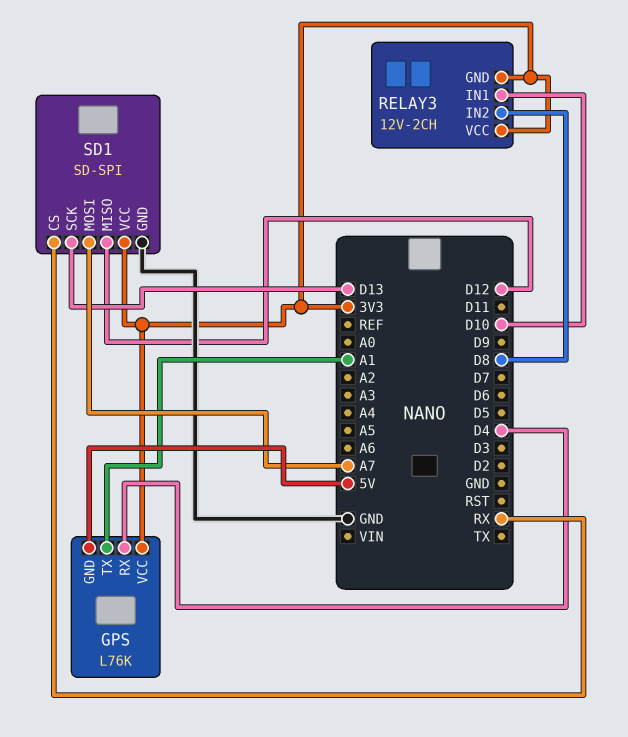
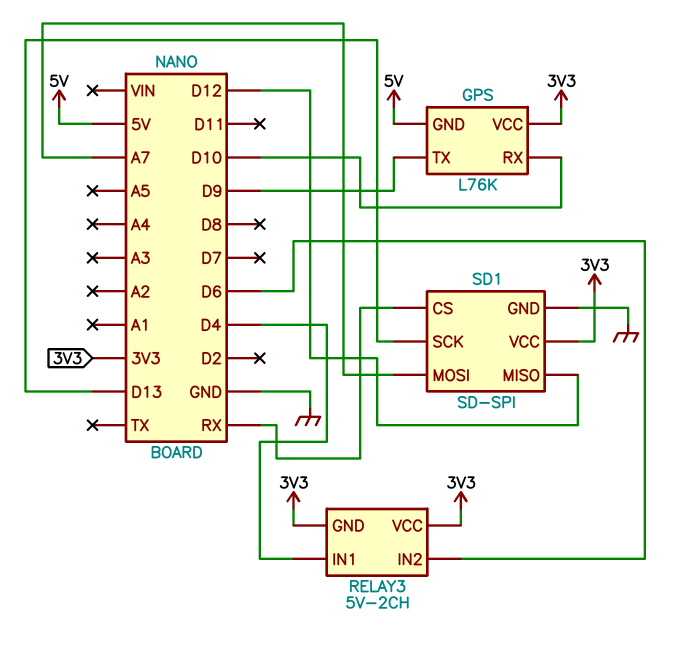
GPS pin RX: D4 -> D10
GPS pin TX: A1 -> D9
RELAY3: 12V-2CH -> 5V-2CH
RELAY3 pin IN1: D10 -> D4
RELAY3 pin IN2: D8 -> D6

